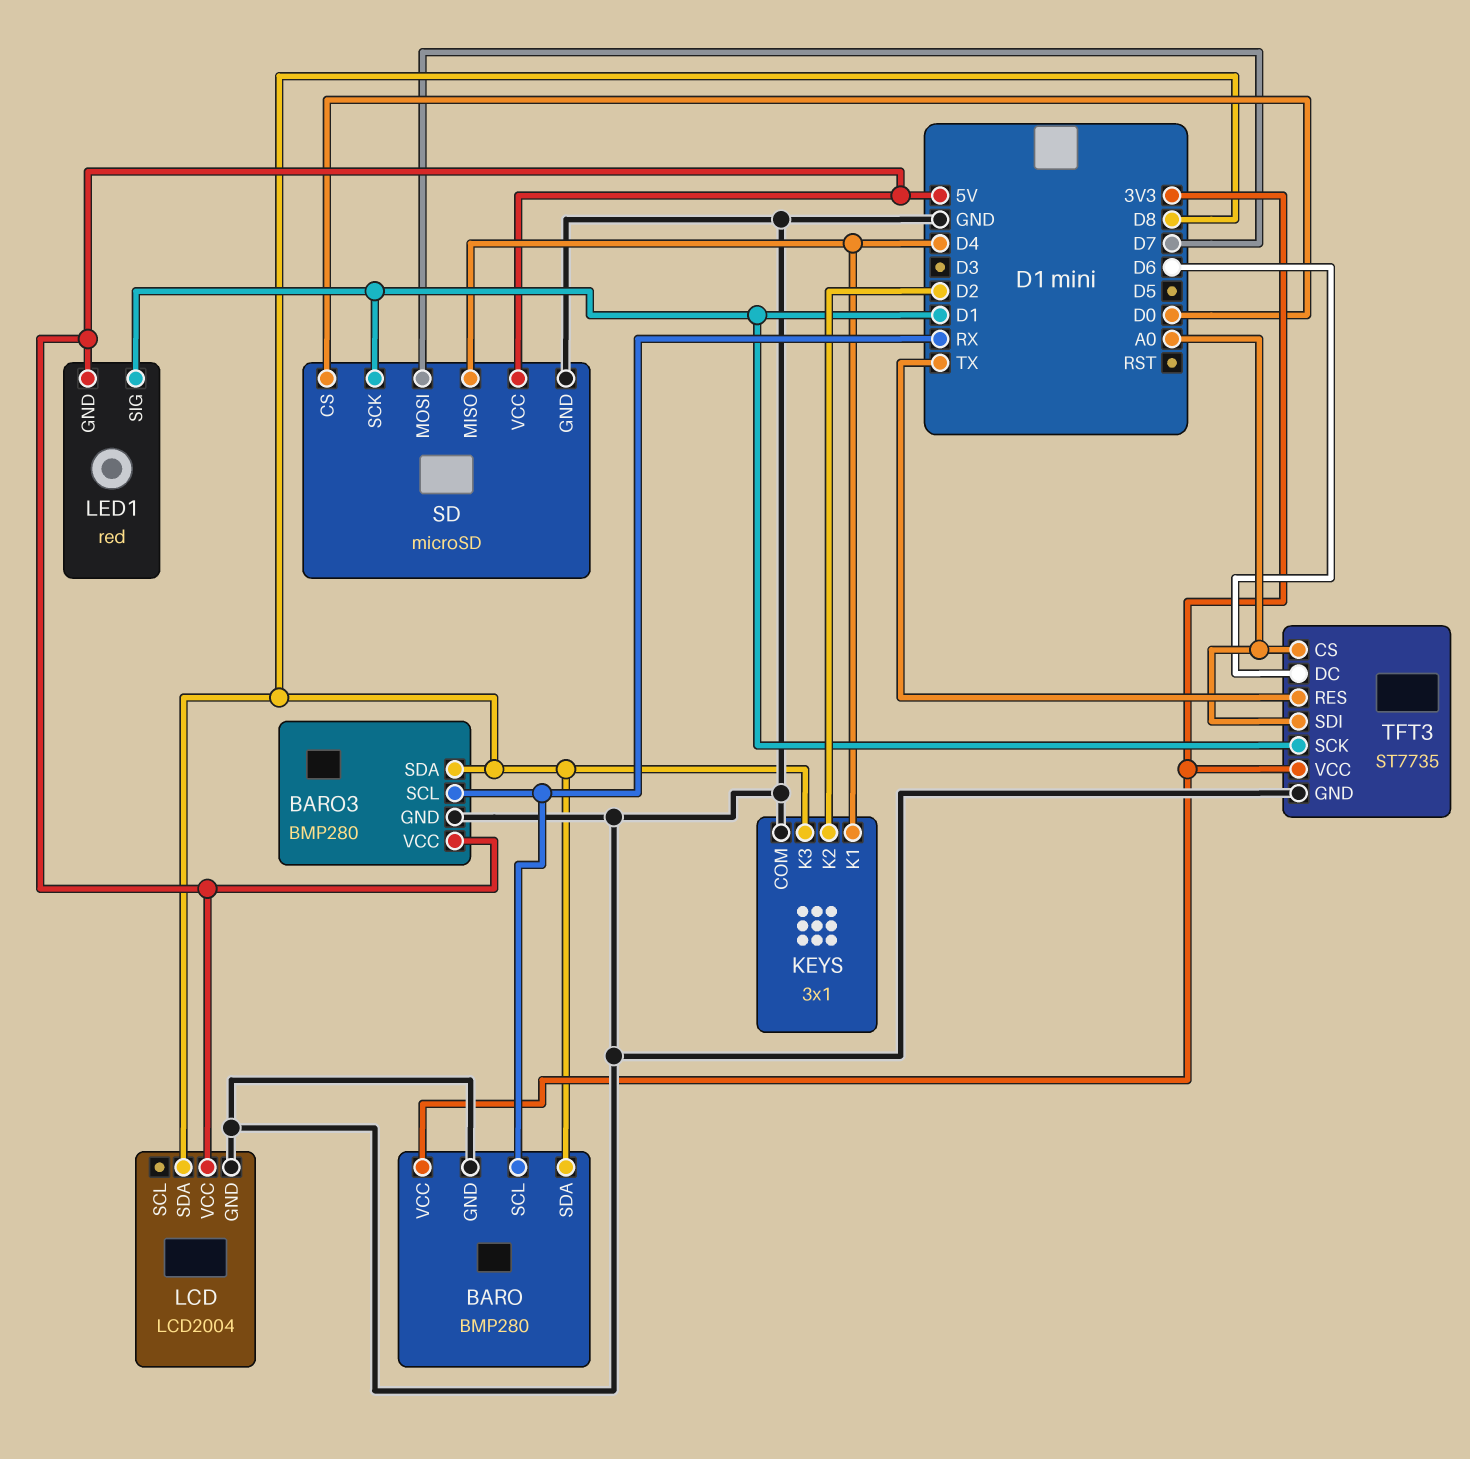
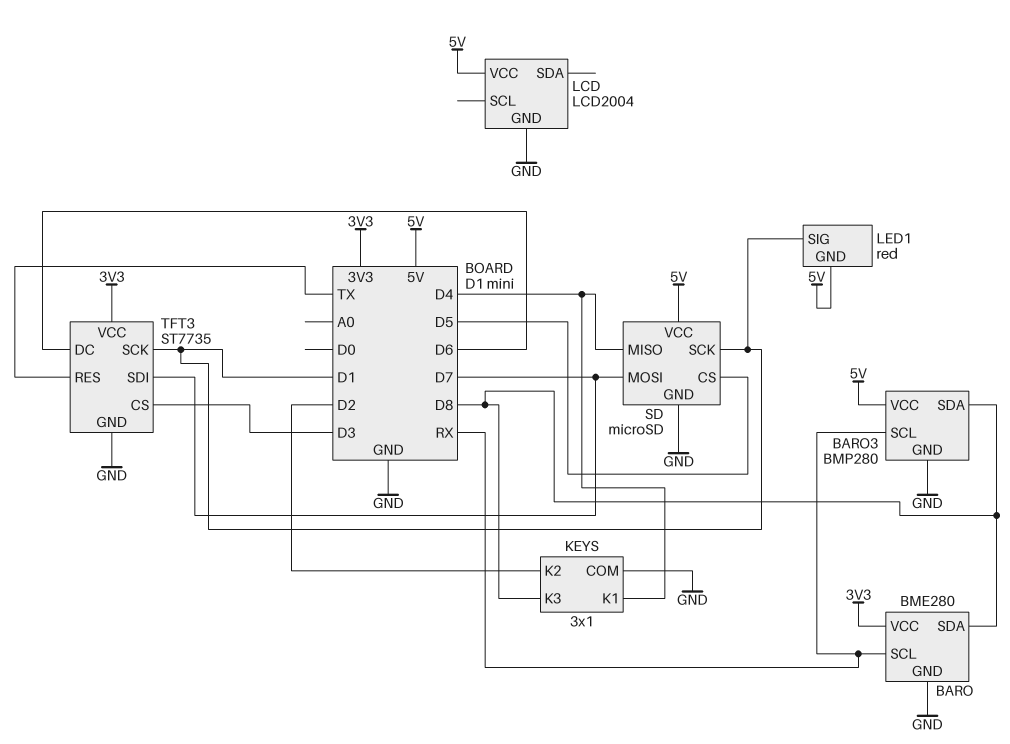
BARO: BMP280 -> BME280
LCD pin SDA: D8 -> none
SD pin CS: D0 -> D5
TFT3 pin CS: A0 -> D3
TFT3 pin SDI: A0 -> D7

